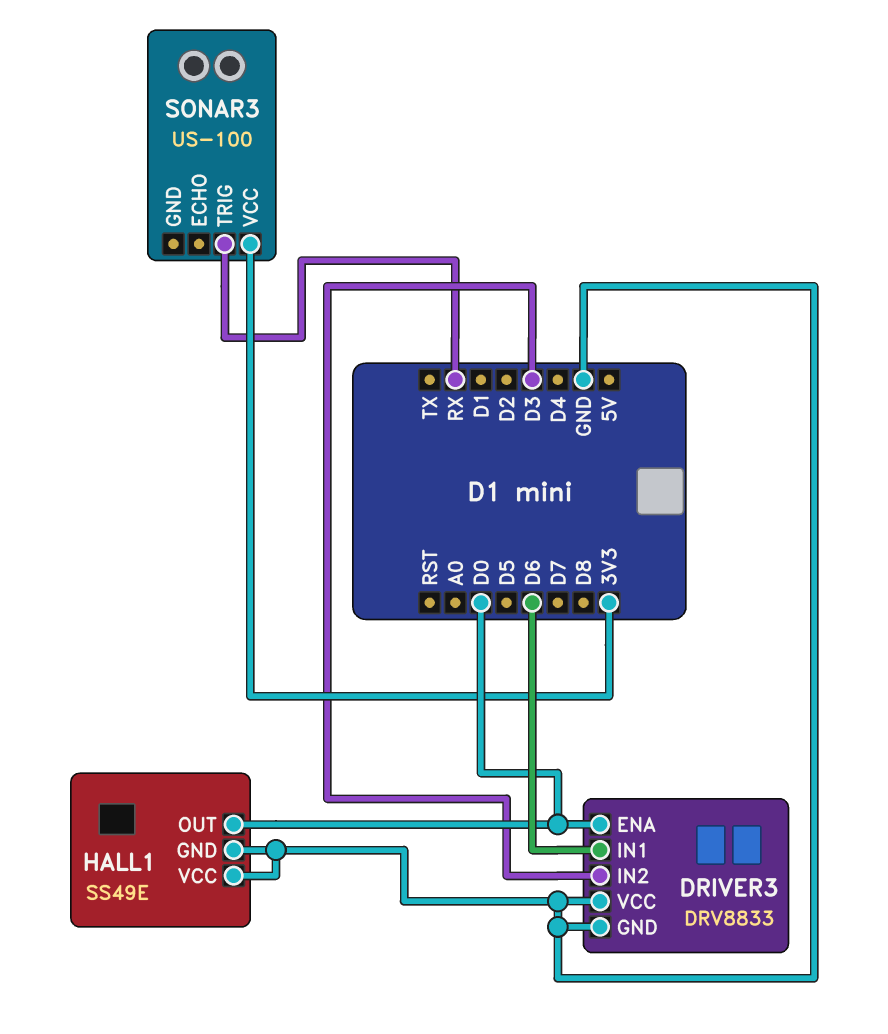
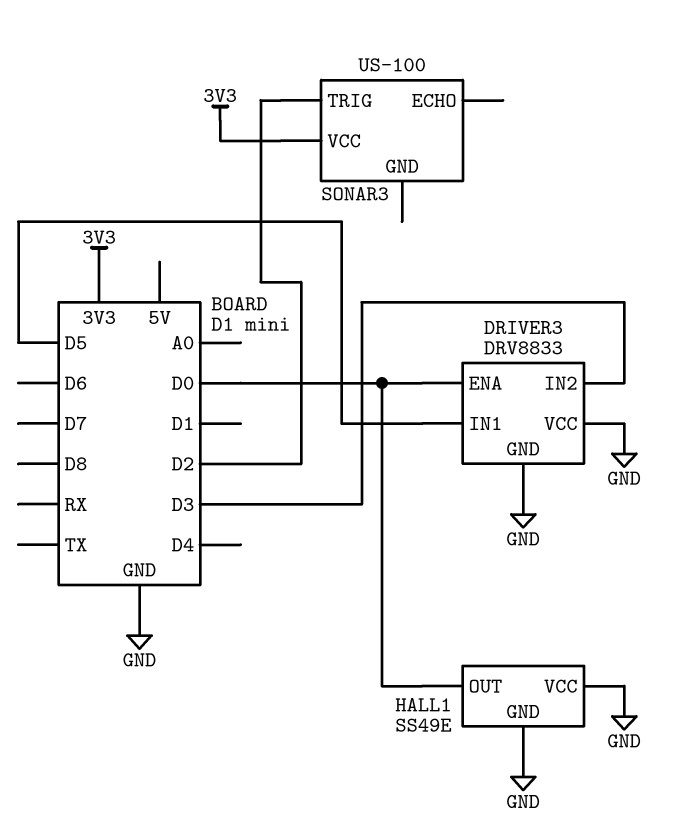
DRIVER3 pin IN1: D6 -> D5
SONAR3 pin TRIG: RX -> D2

